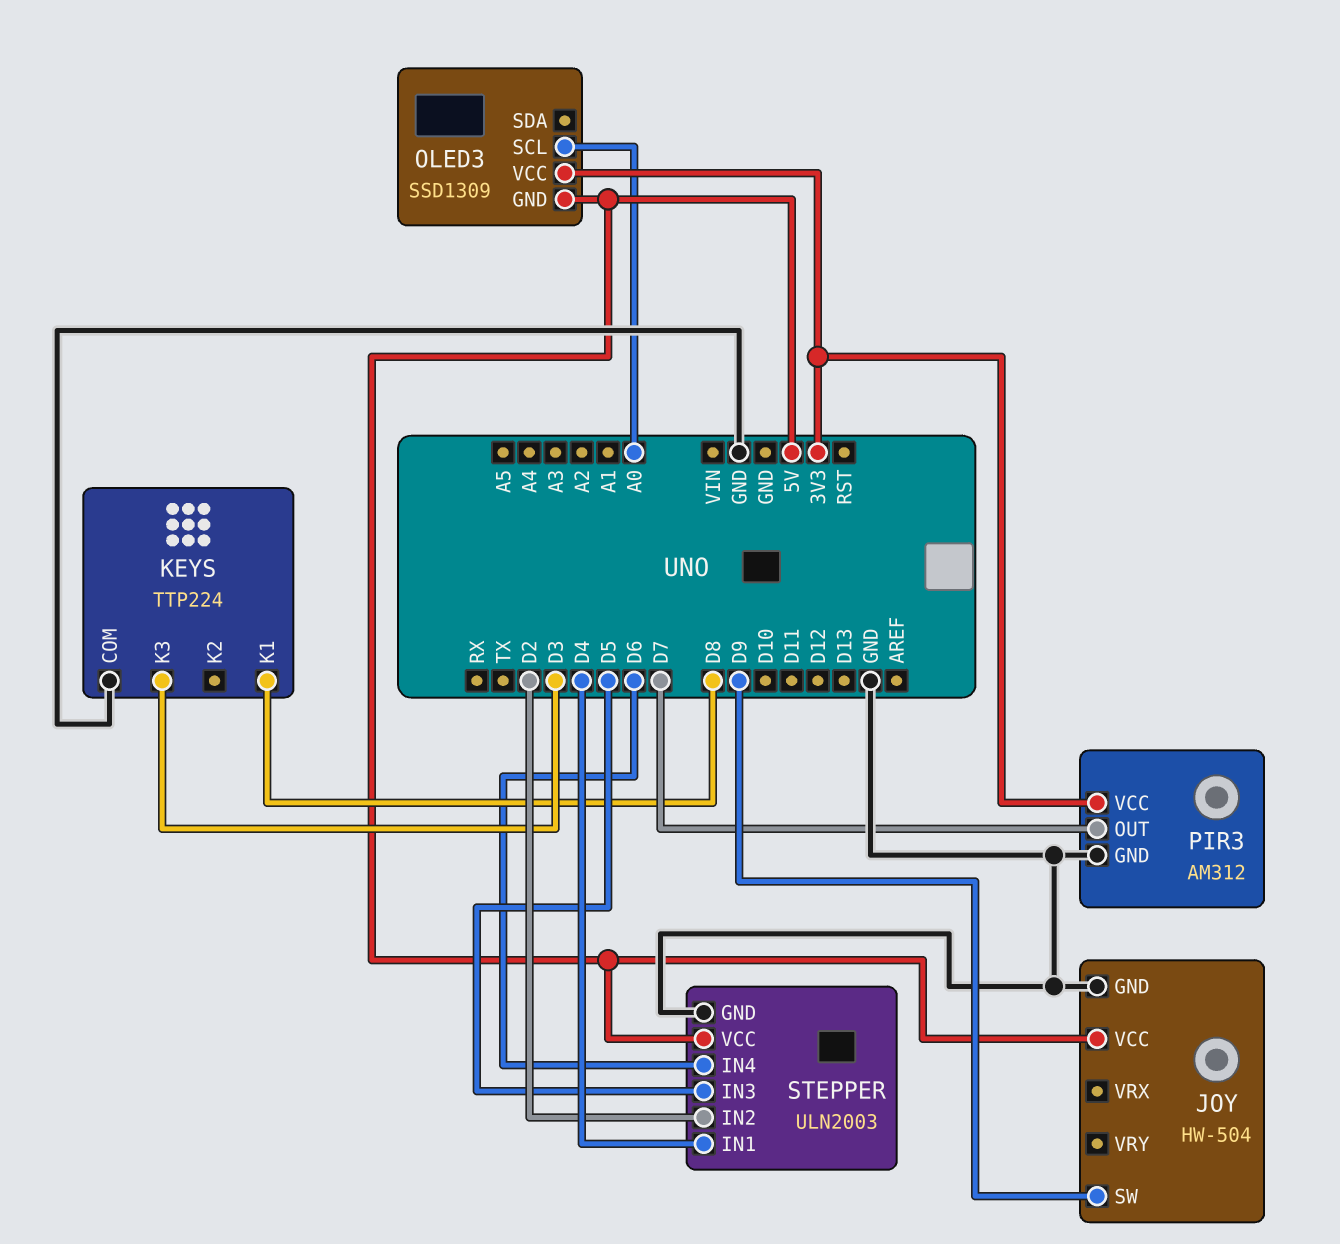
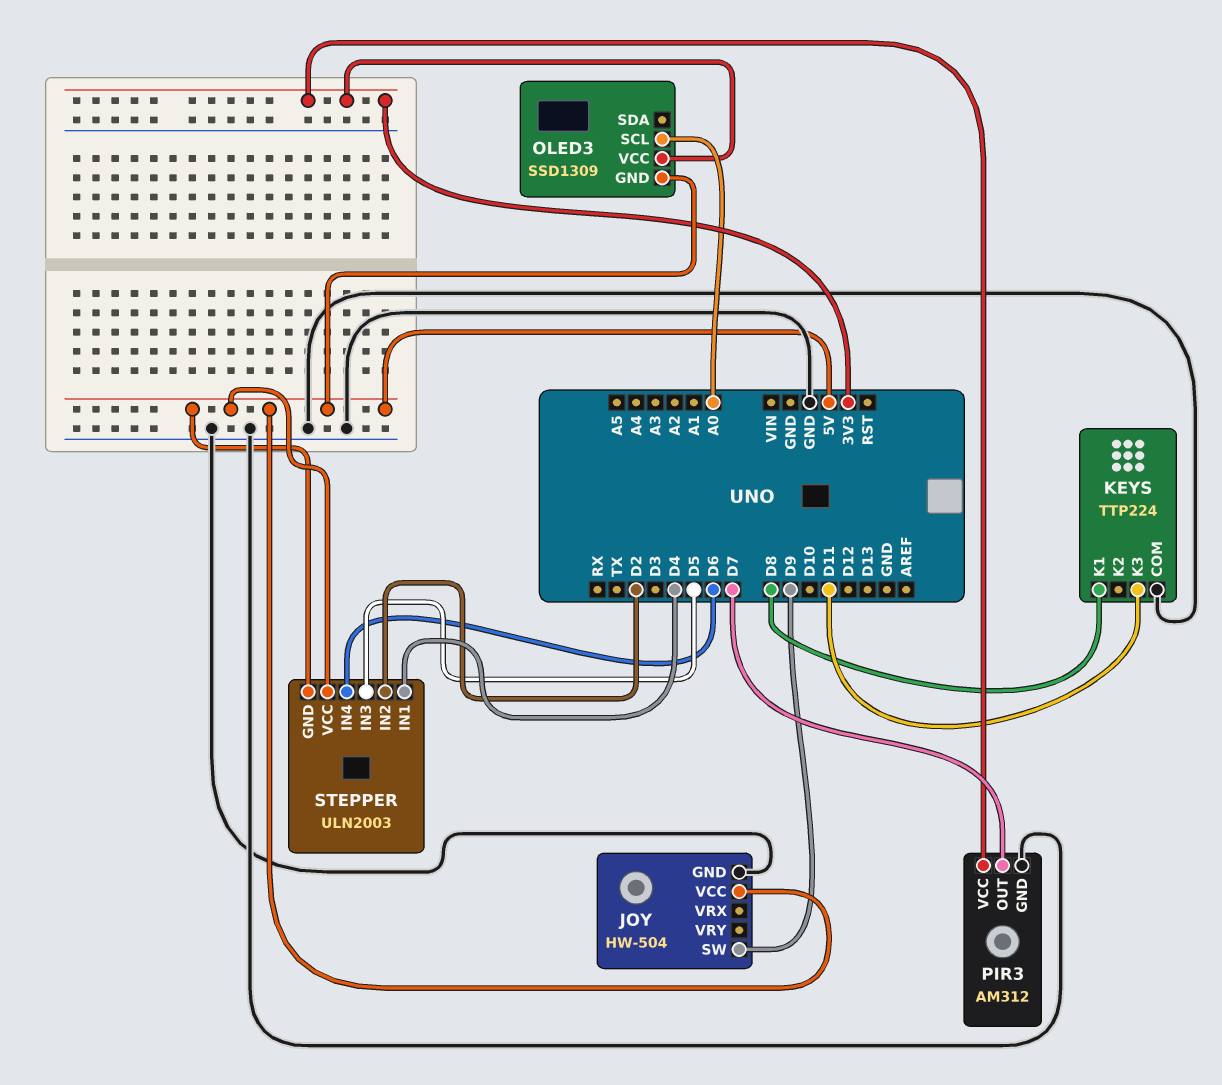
KEYS pin K3: D3 -> D11
STEPPER pin GND: GND -> 5V

